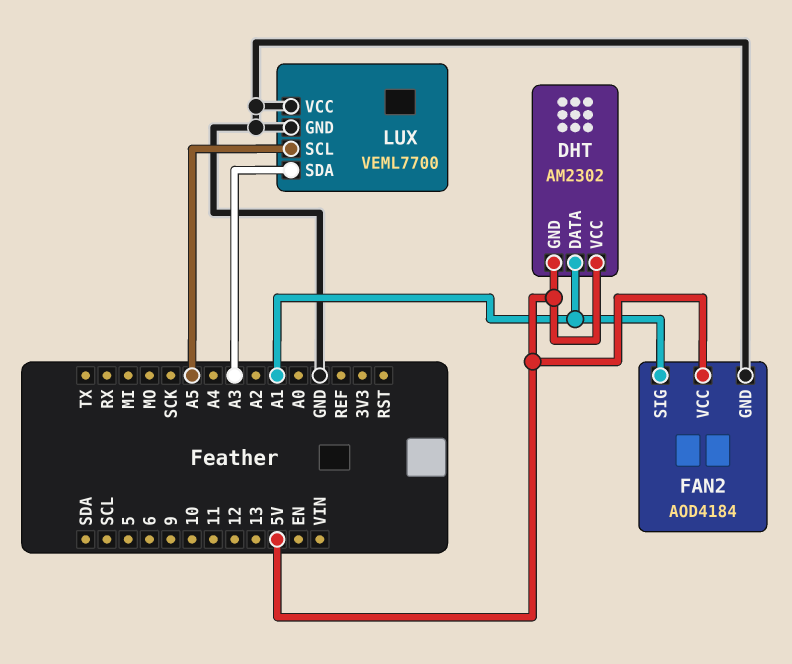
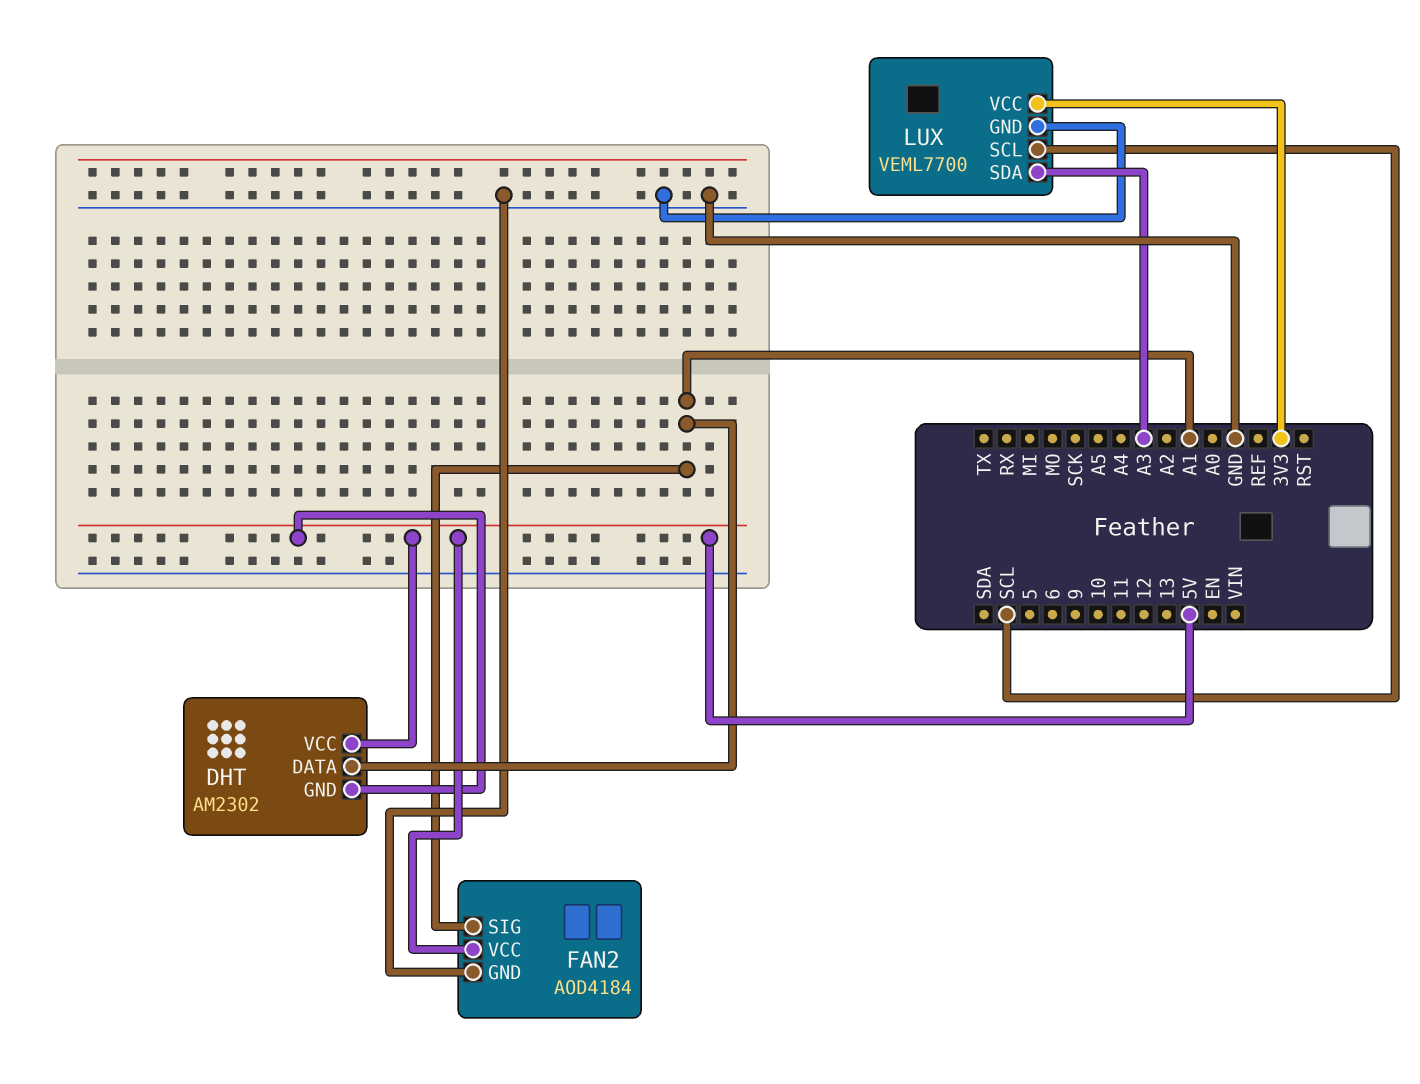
LUX pin SCL: A5 -> SCL
LUX pin VCC: GND -> 3V3

